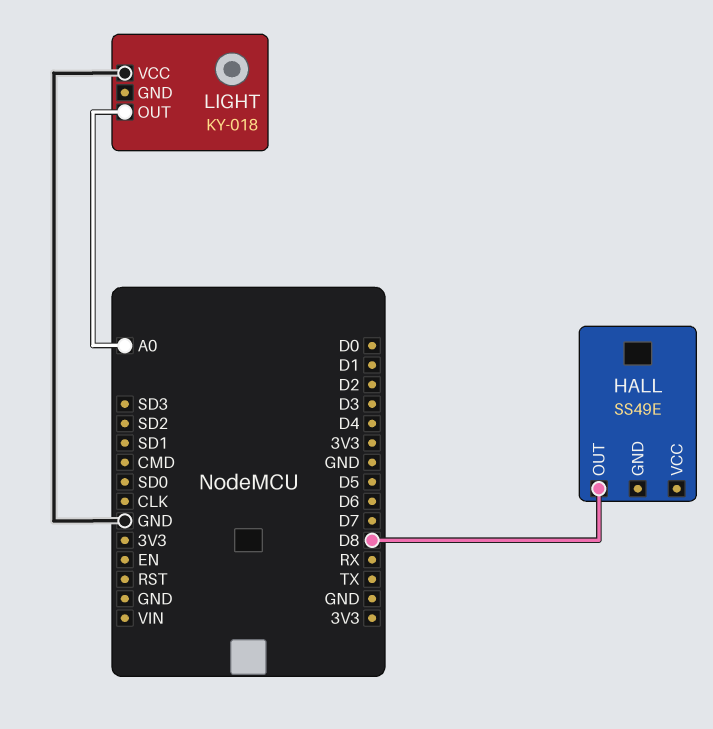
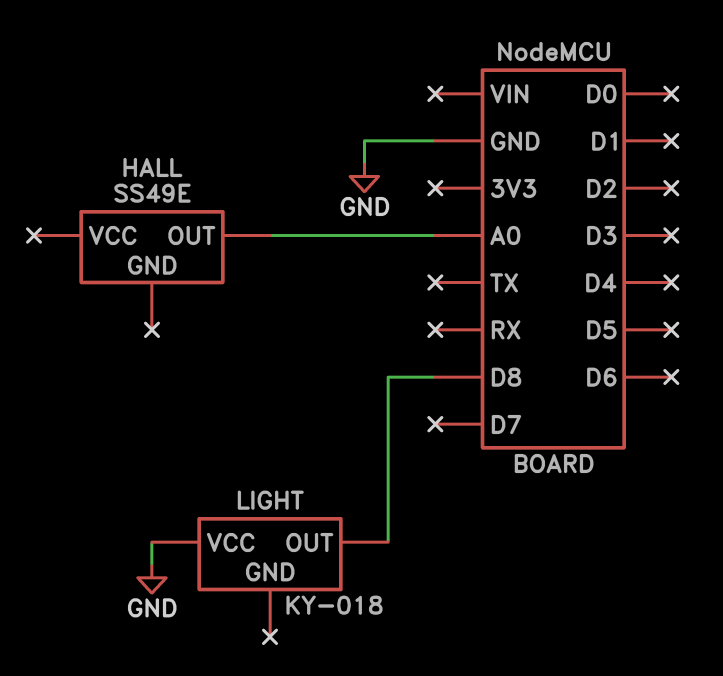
HALL pin OUT: D8 -> A0
LIGHT pin OUT: A0 -> D8

